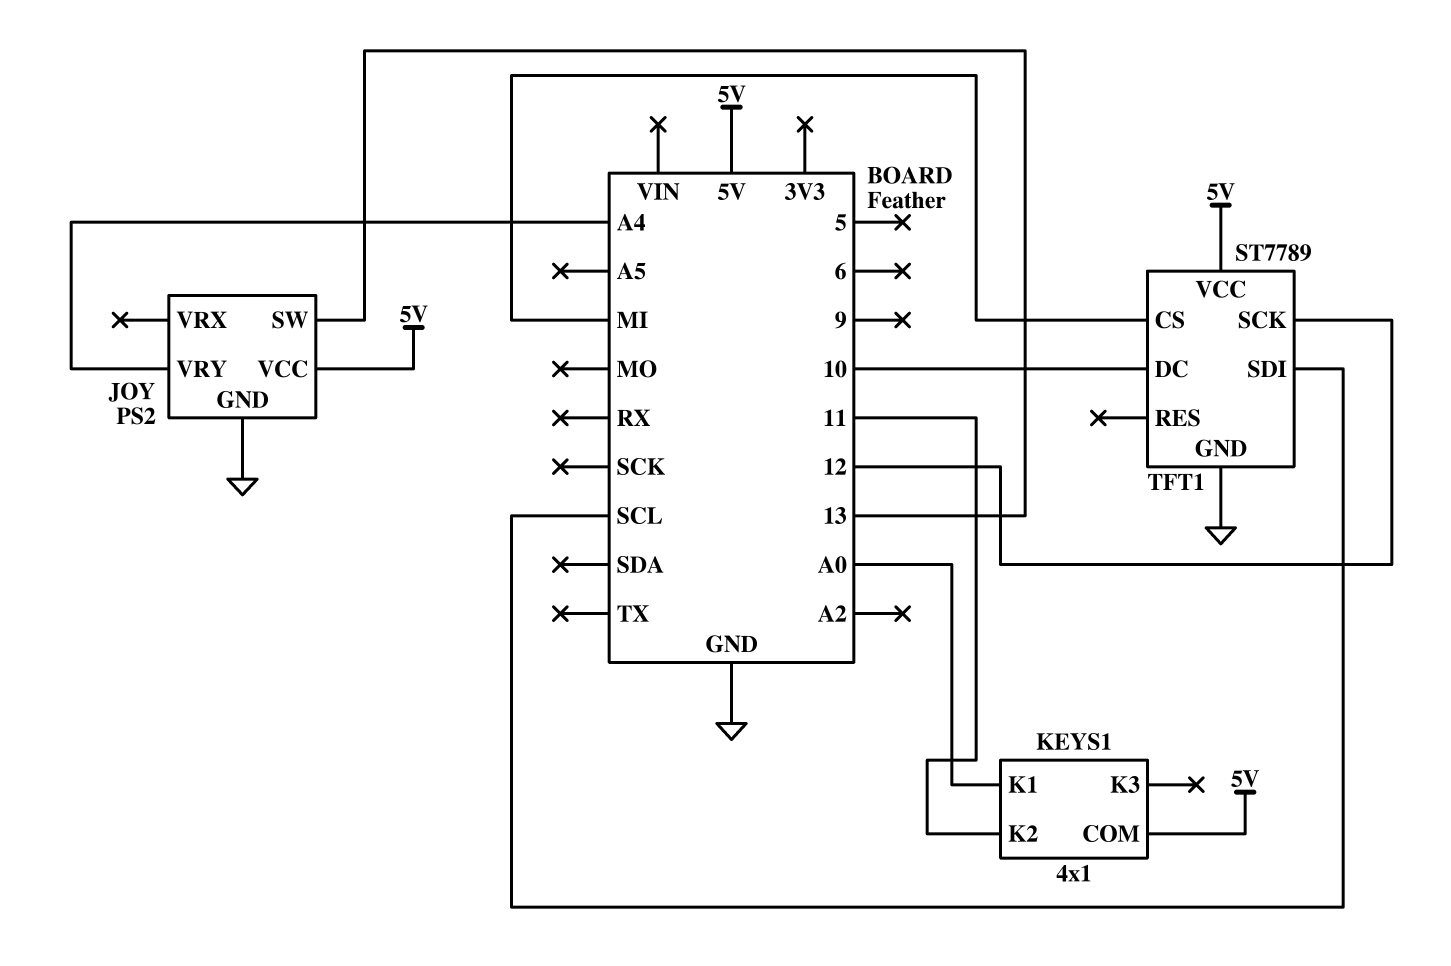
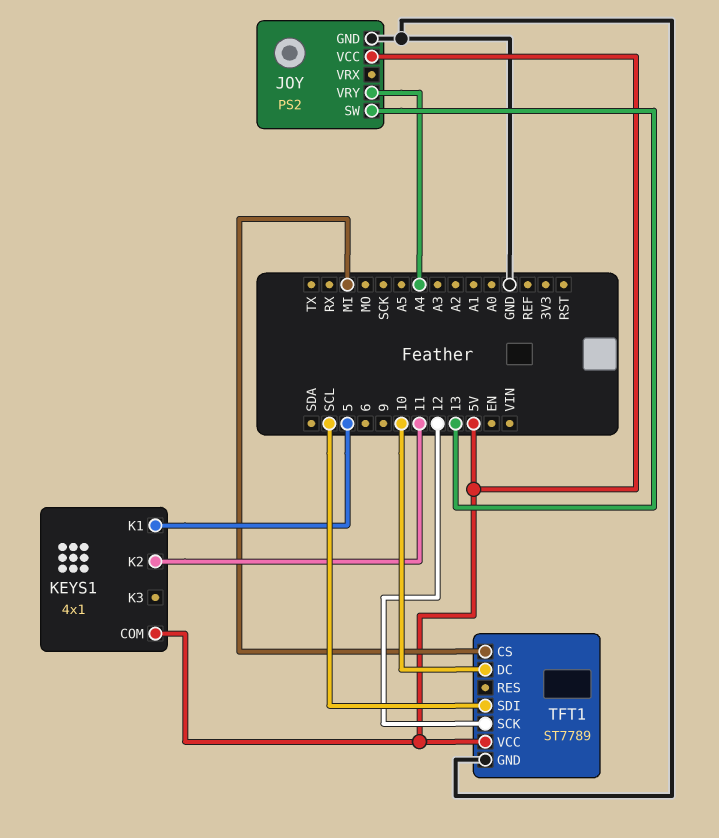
KEYS1 pin K1: A0 -> 5

